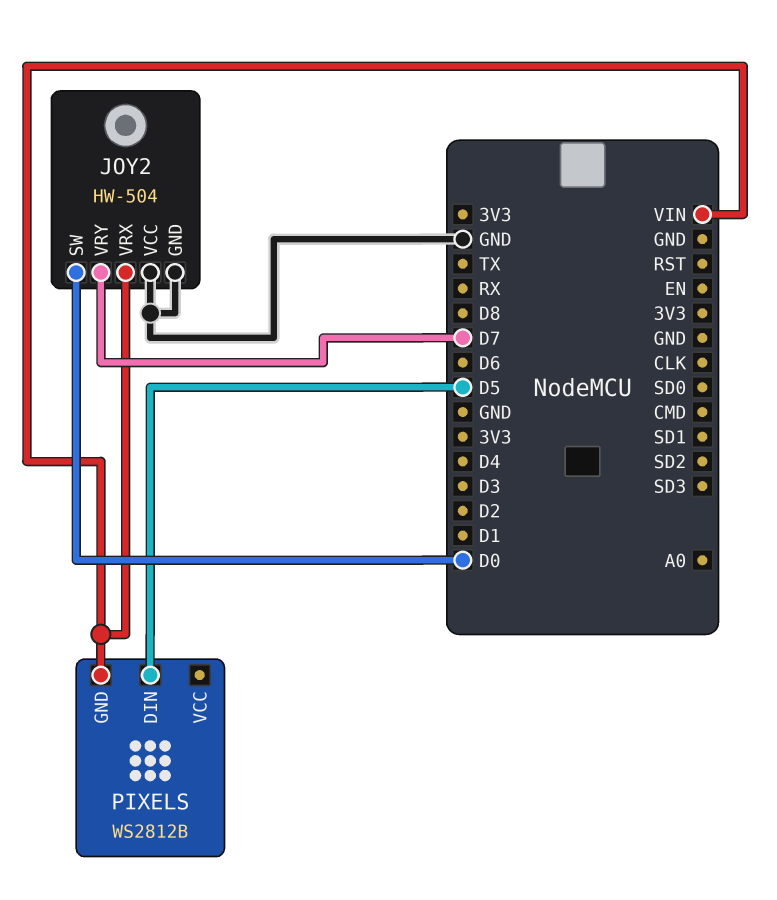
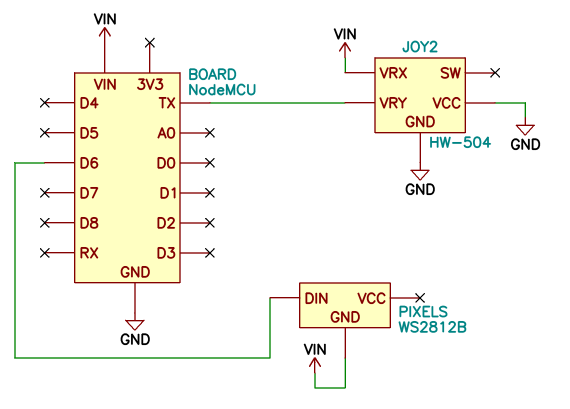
JOY2 pin SW: D0 -> none
JOY2 pin VRY: D7 -> TX
PIXELS pin DIN: D5 -> D6

